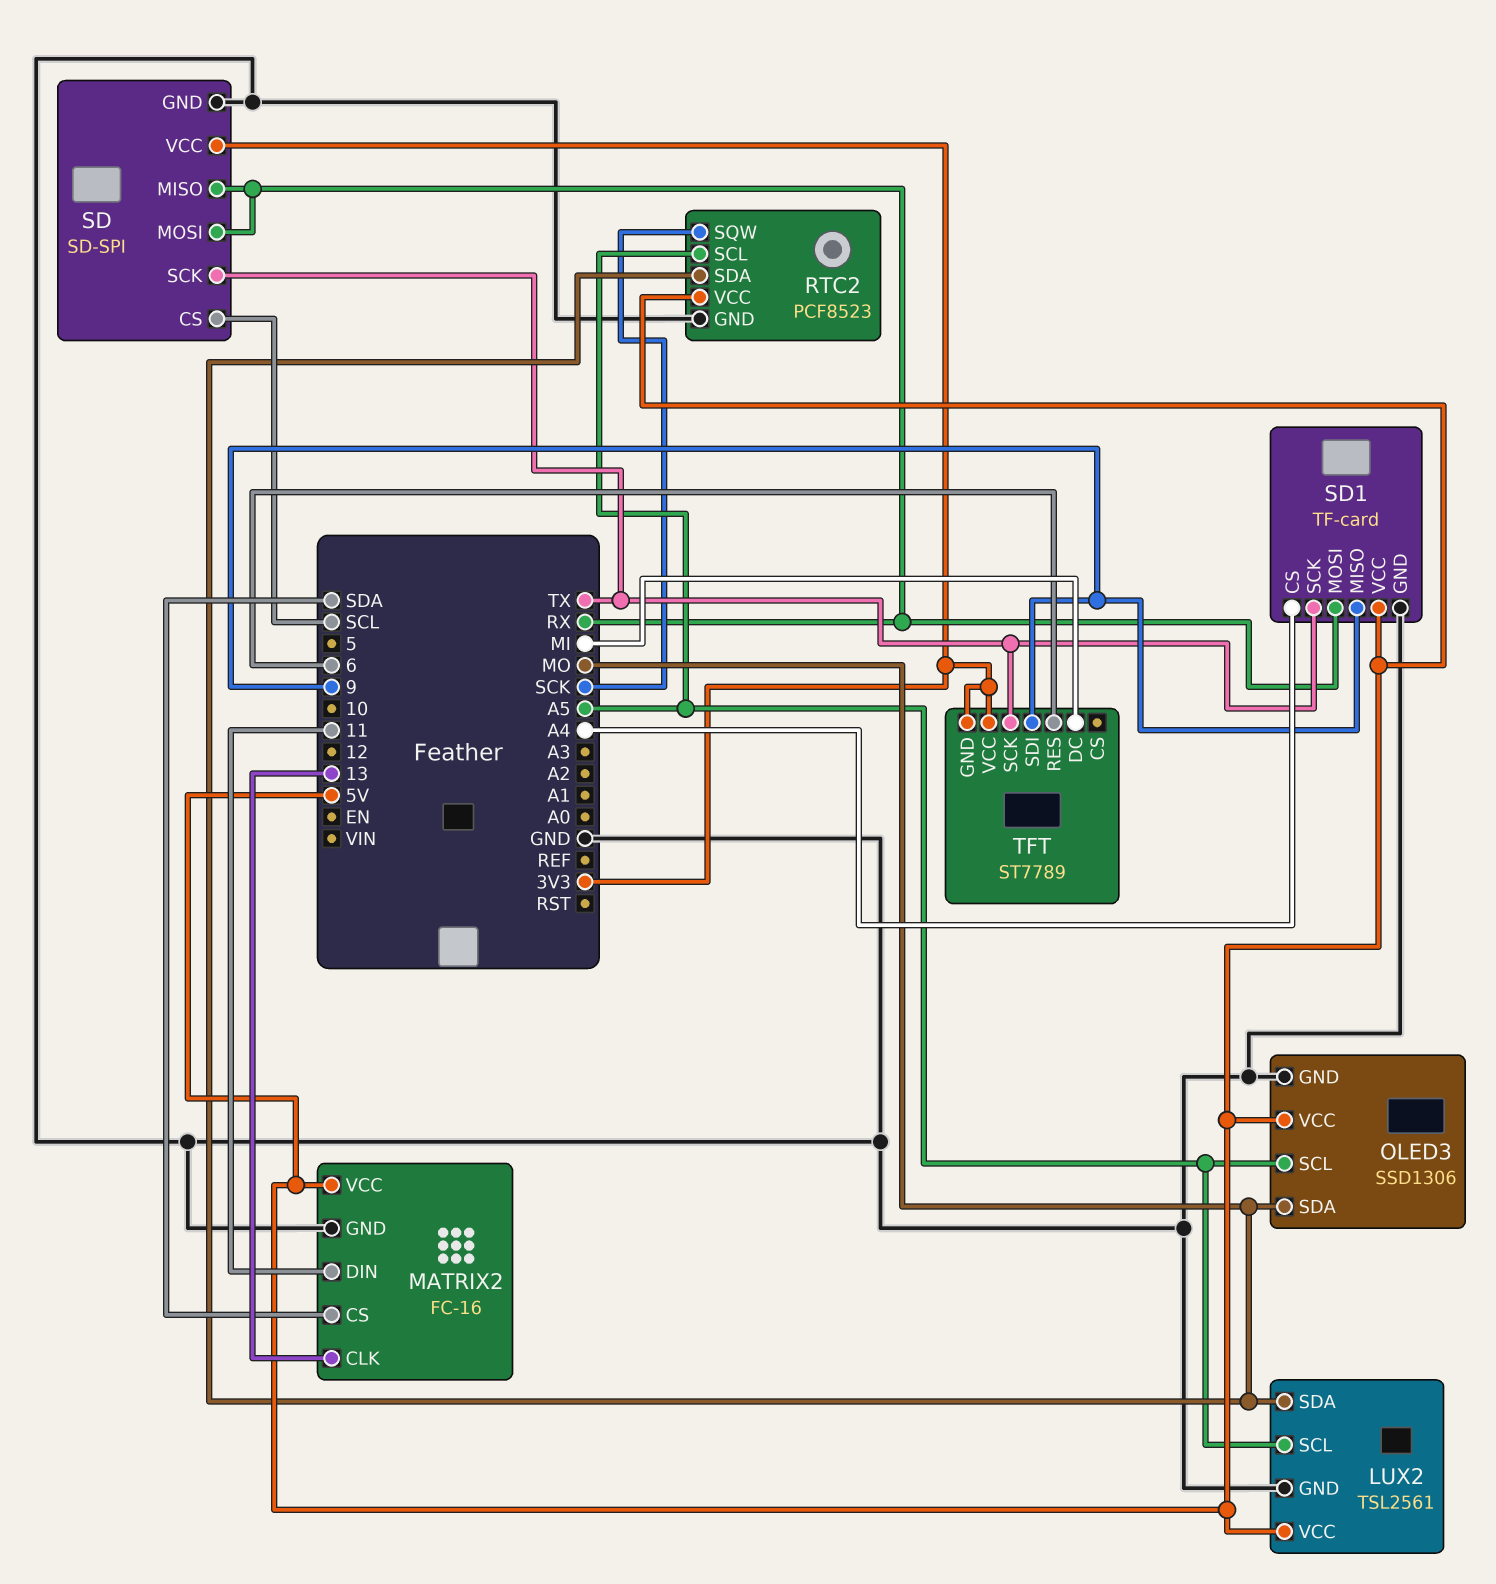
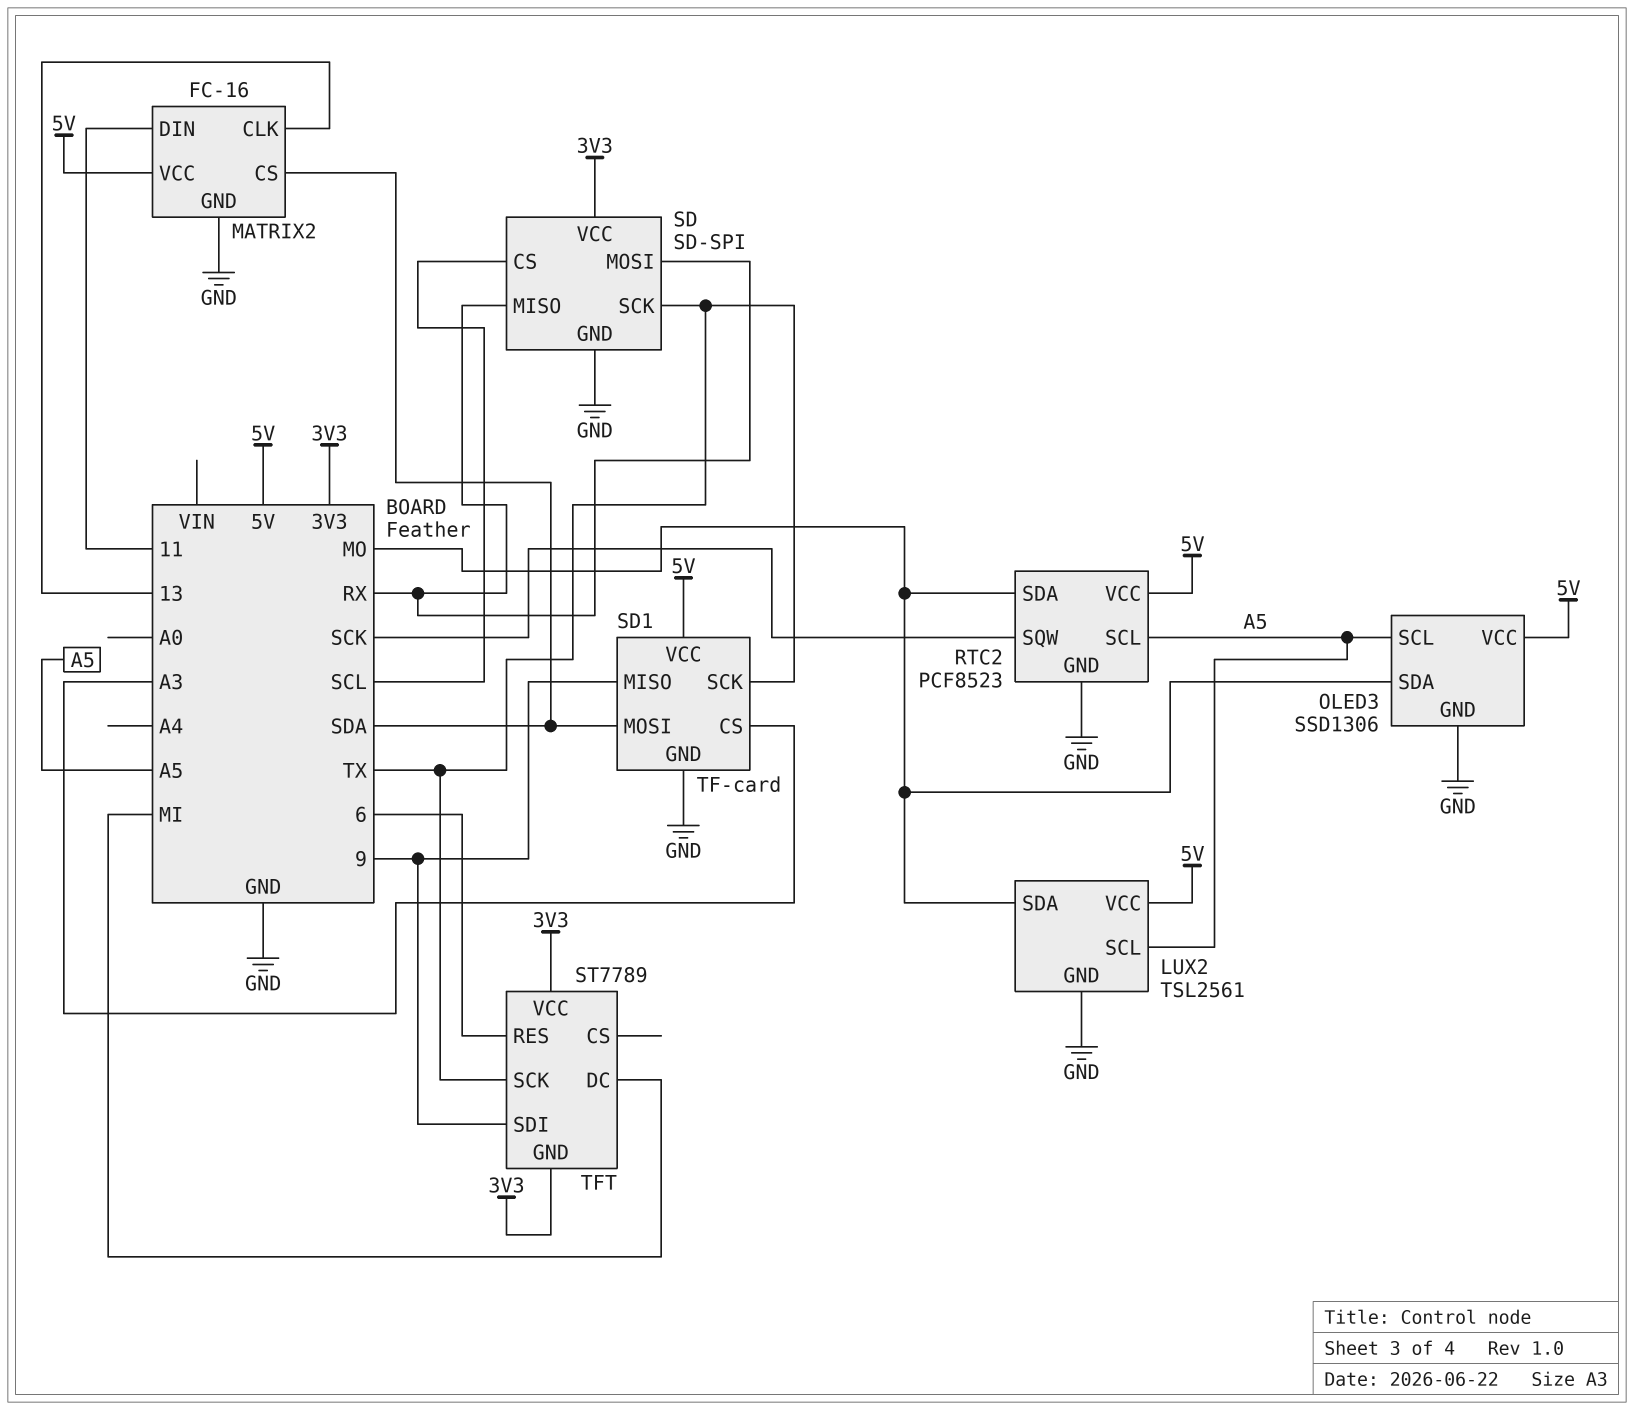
SD1 pin CS: A4 -> A3
SD1 pin MOSI: RX -> SDA

